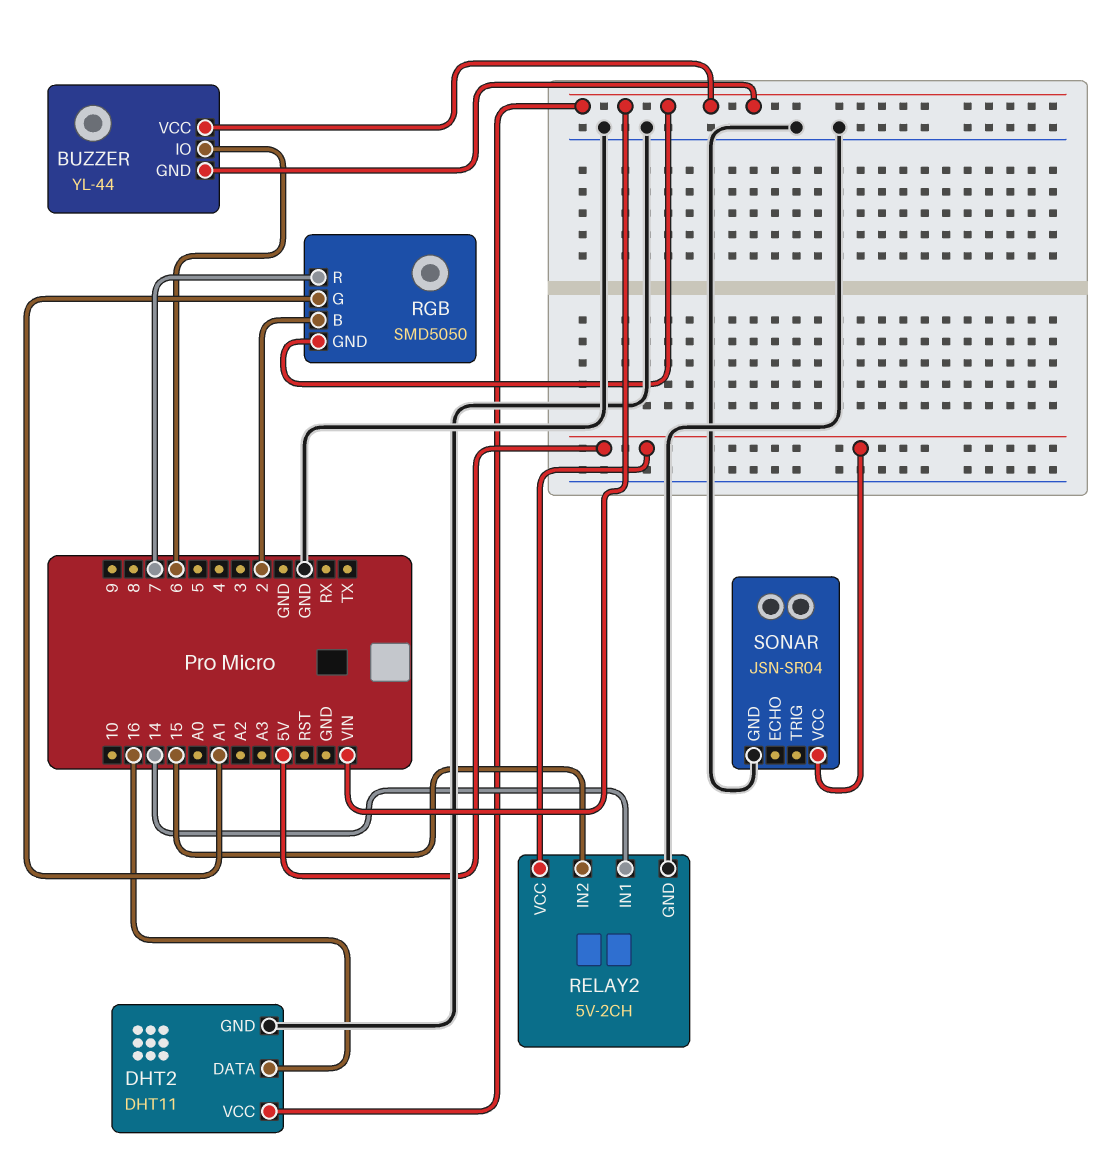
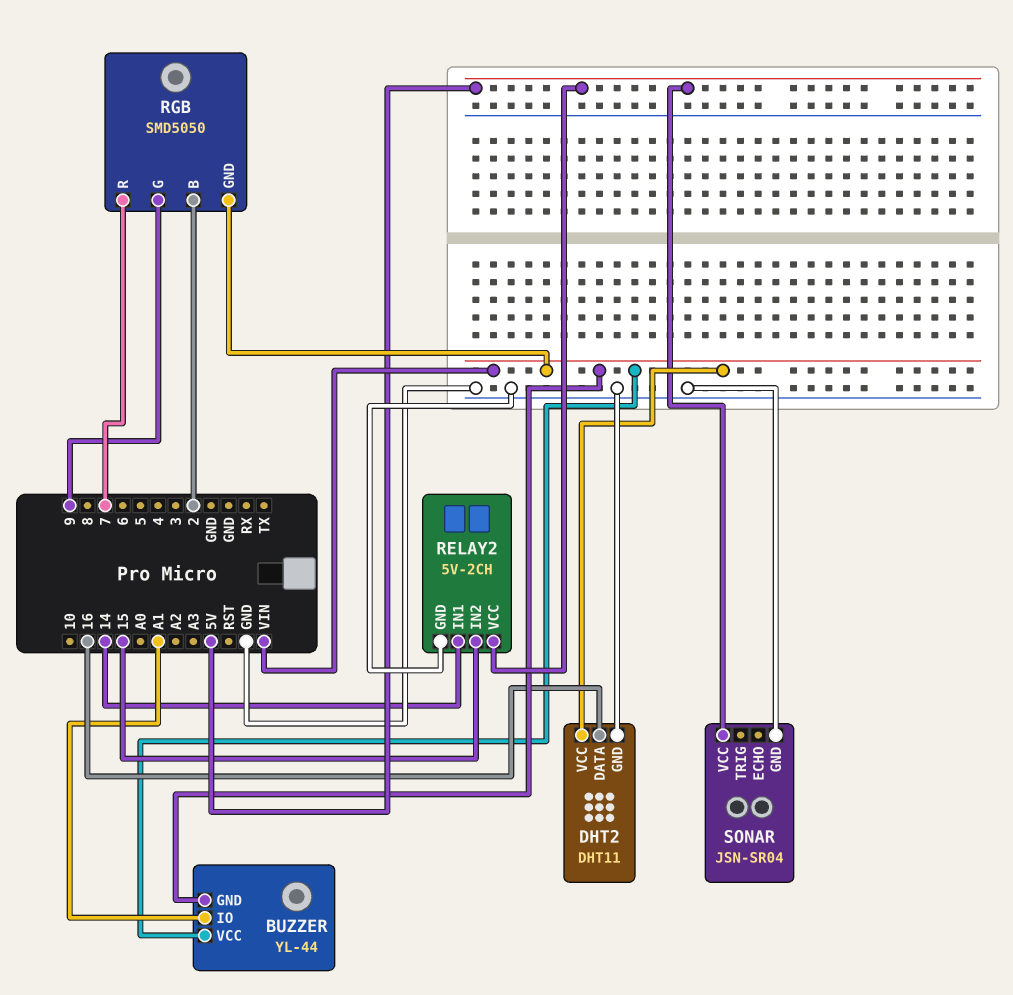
BUZZER pin IO: 6 -> A1
RGB pin G: A1 -> 9

